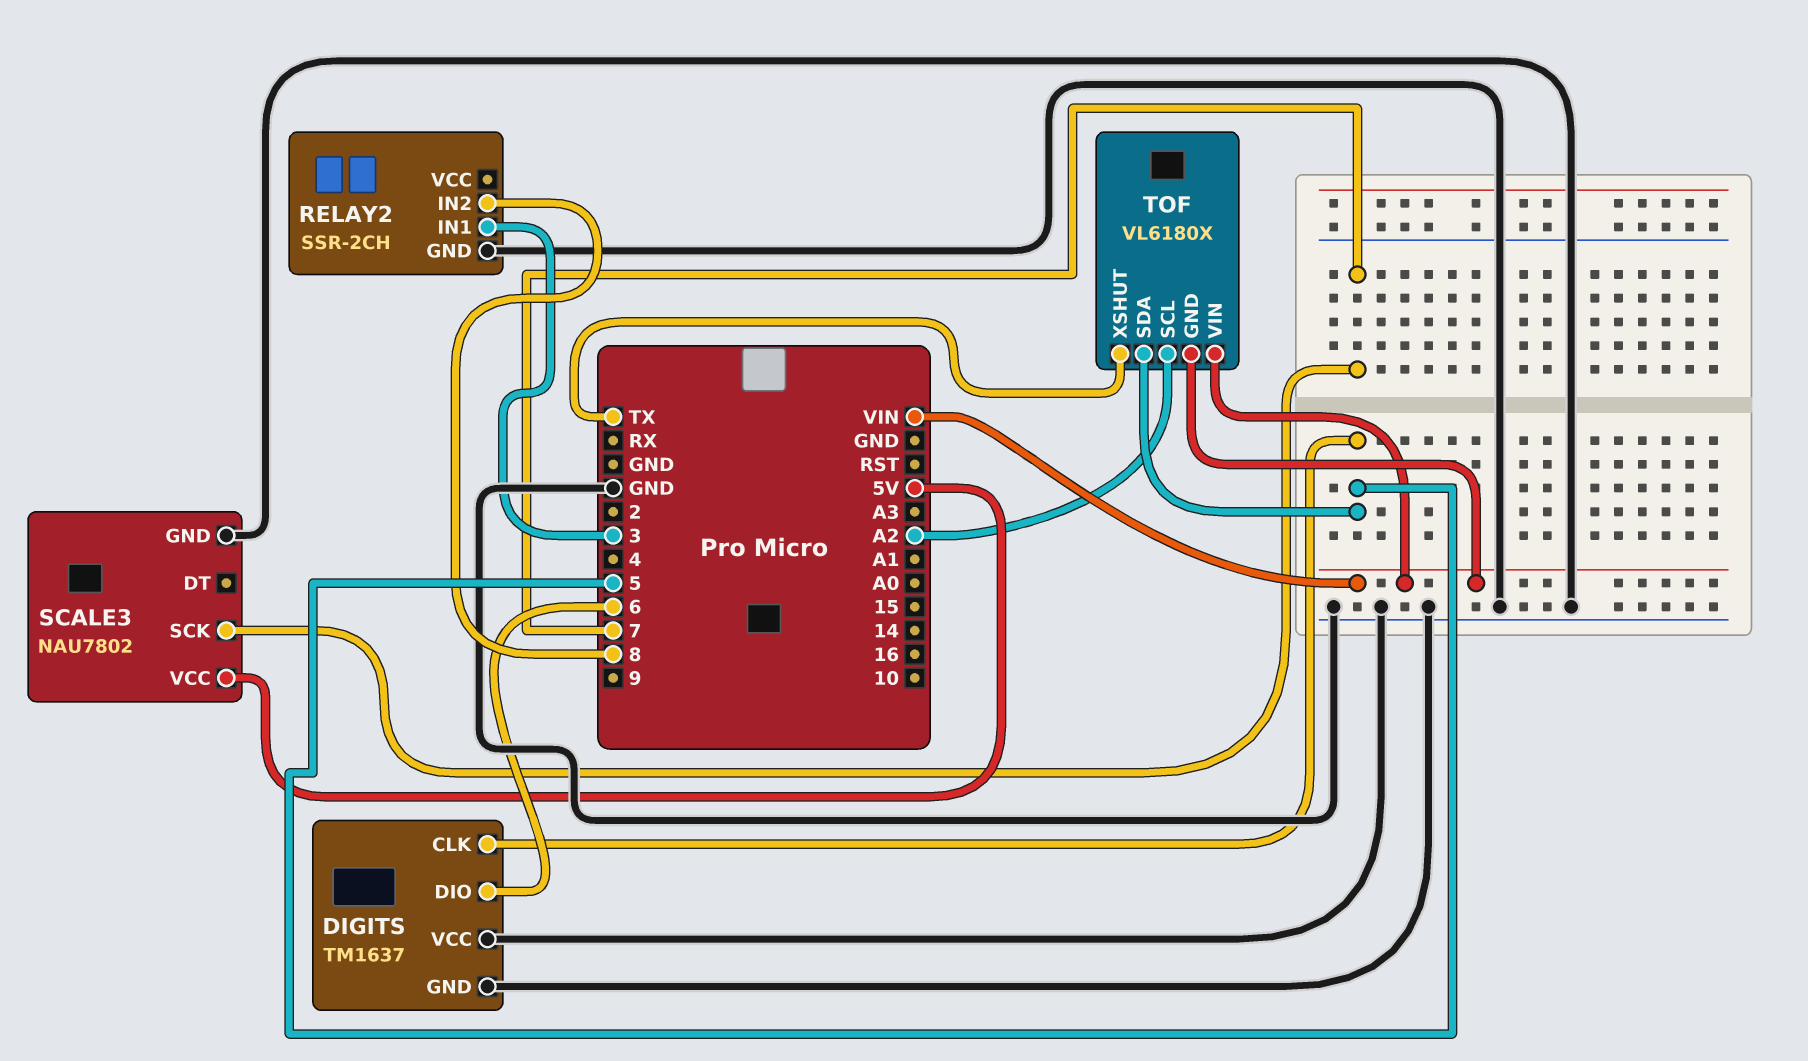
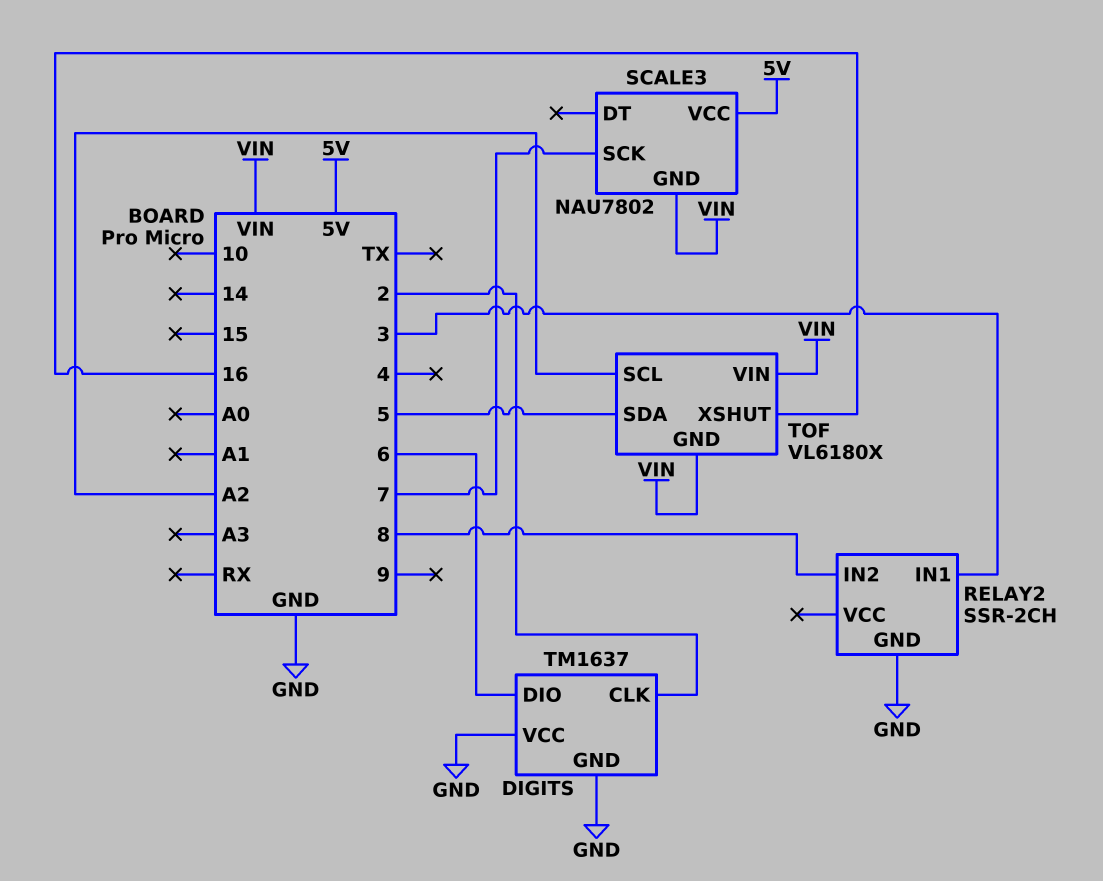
DIGITS pin CLK: 5 -> 2
SCALE3 pin GND: GND -> VIN
TOF pin XSHUT: TX -> 16

